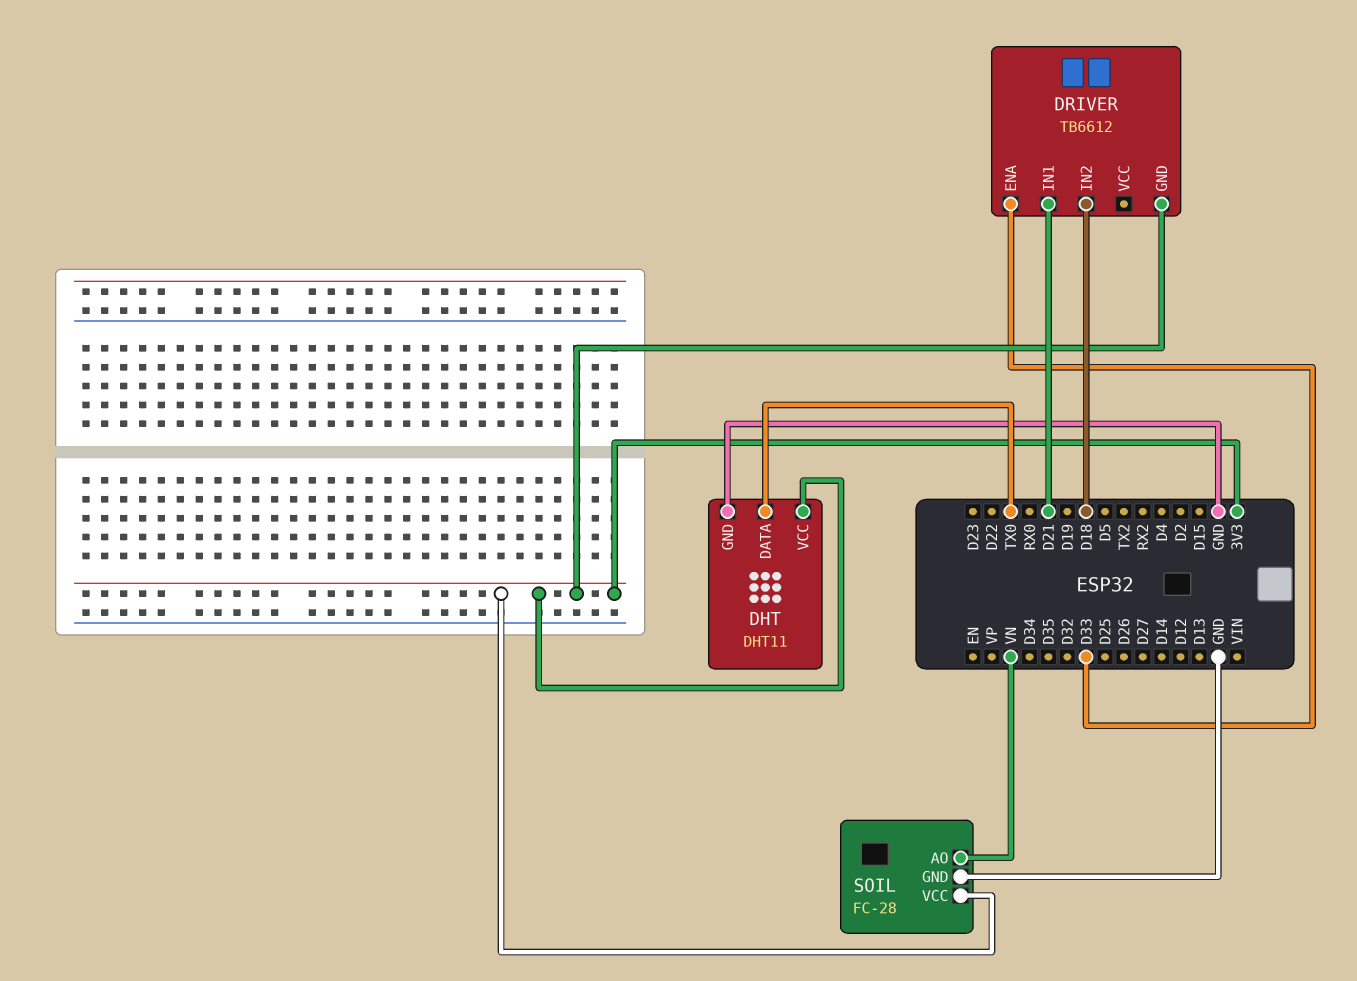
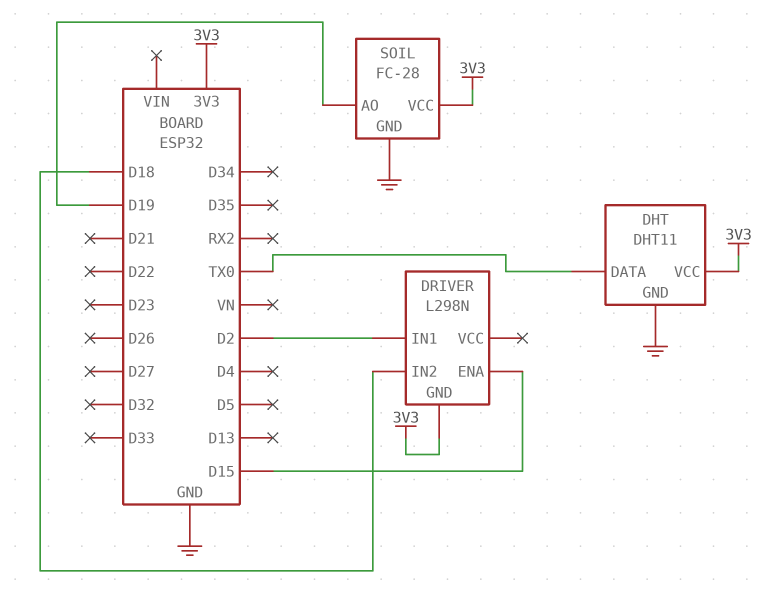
DRIVER: TB6612 -> L298N
DRIVER pin ENA: D33 -> D15
DRIVER pin IN1: D21 -> D2
SOIL pin AO: VN -> D19

